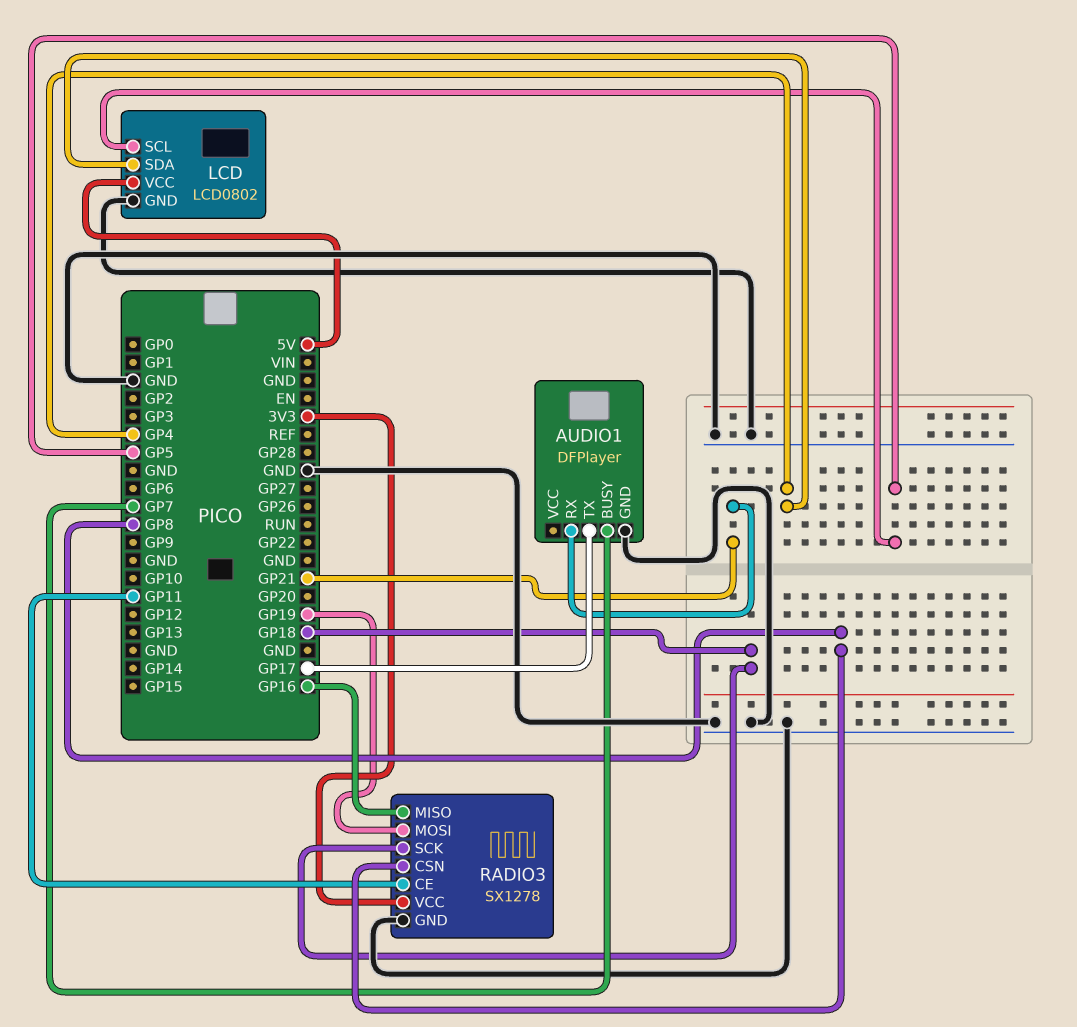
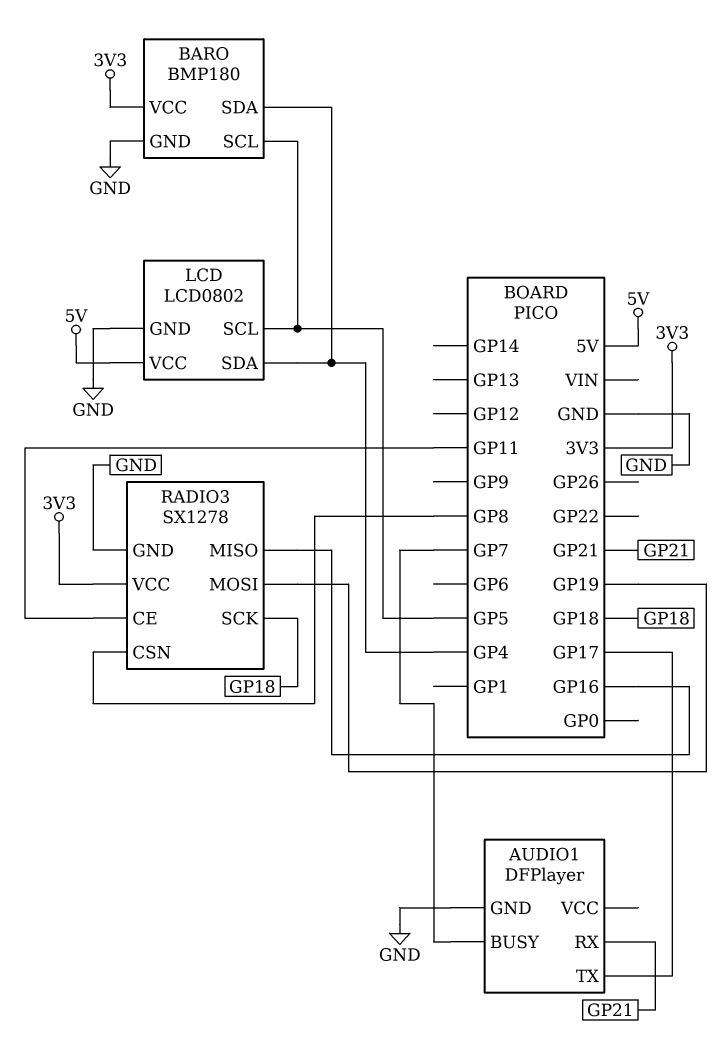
BARO: none -> BMP180
BARO pin GND: none -> GND
BARO pin SCL: none -> GP5
BARO pin SDA: none -> GP4
BARO pin VCC: none -> 3V3

